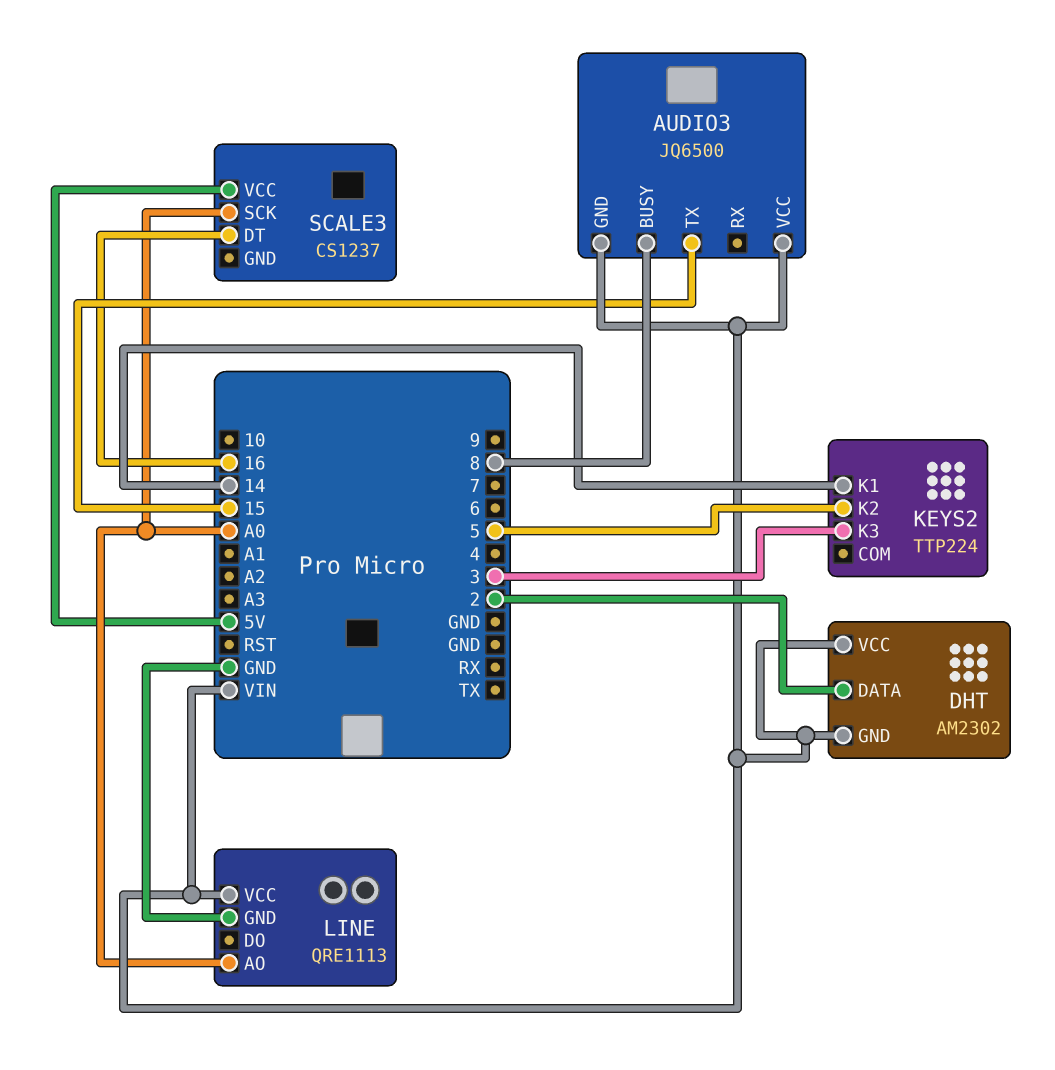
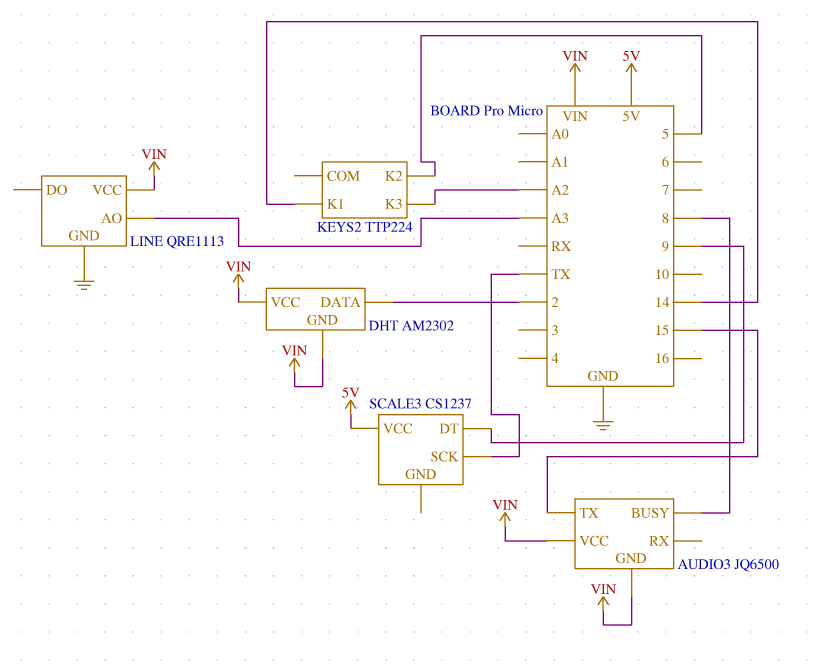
KEYS2 pin K3: 3 -> A2
LINE pin AO: A0 -> A3
SCALE3 pin DT: 16 -> 9
SCALE3 pin SCK: A0 -> TX

